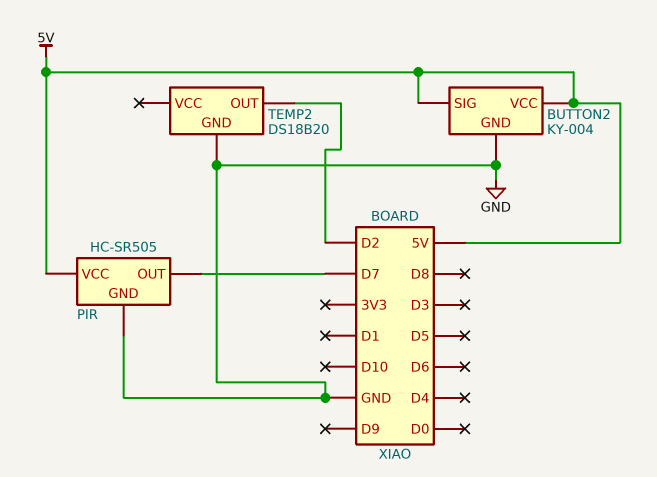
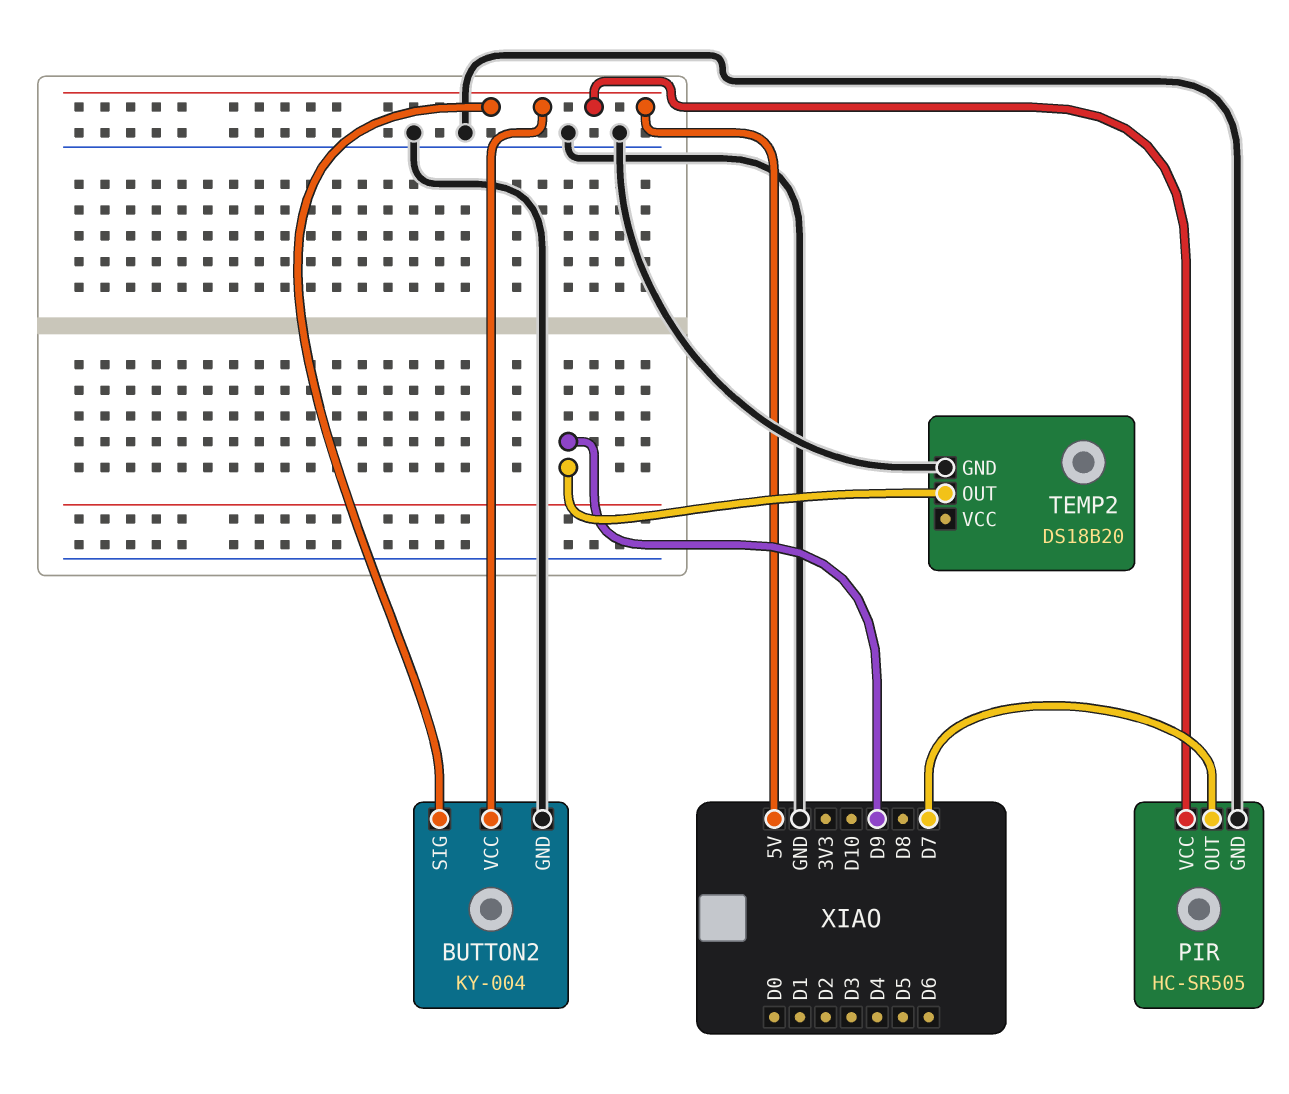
TEMP2 pin OUT: D2 -> D9

